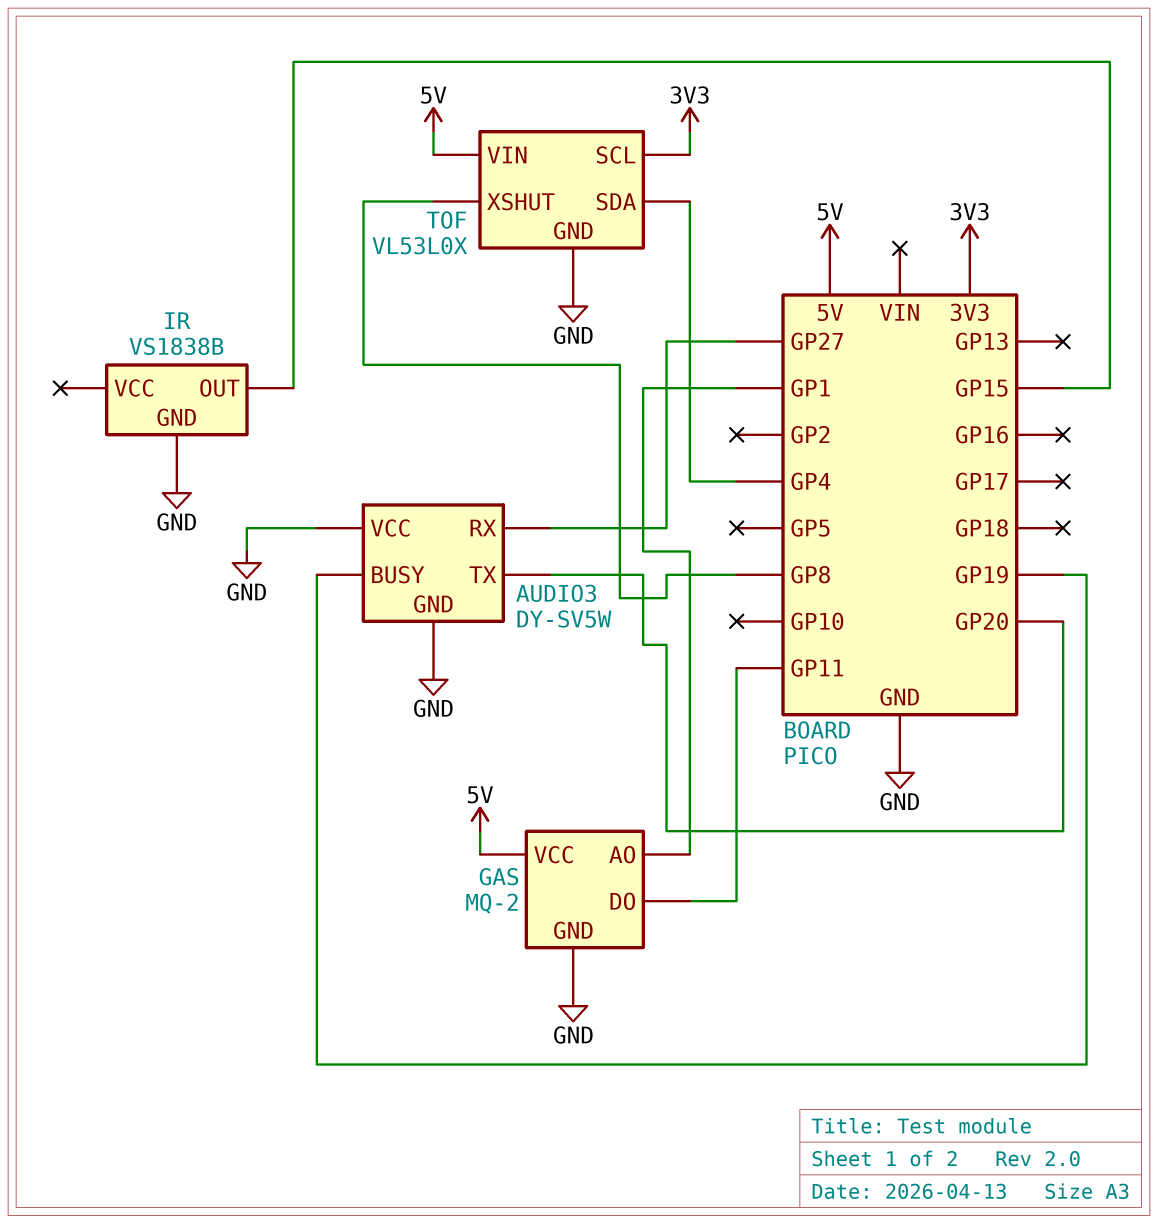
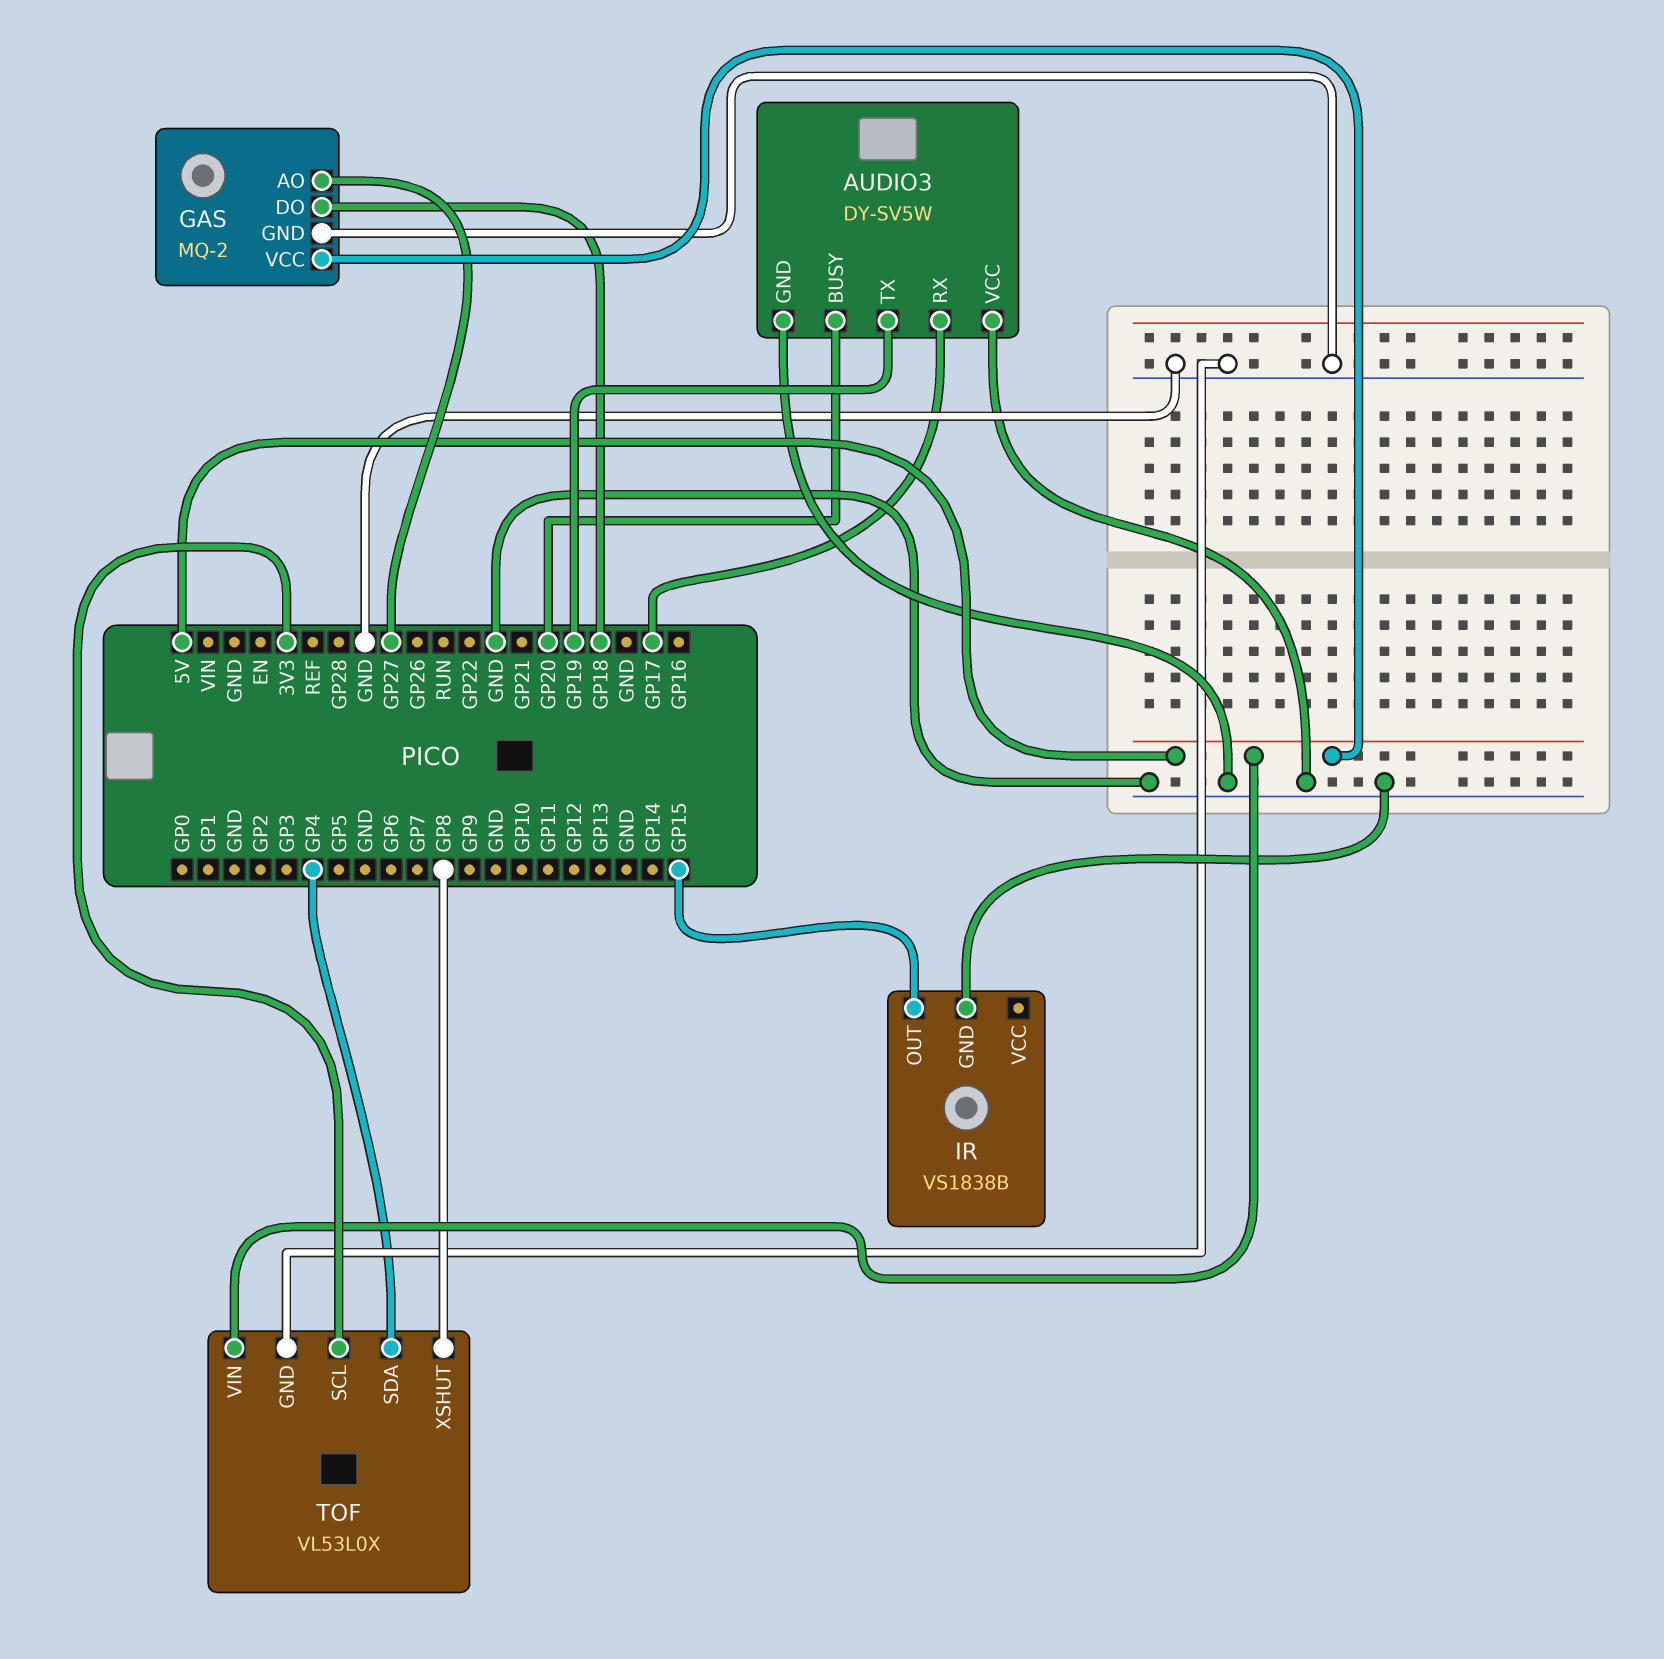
AUDIO3 pin BUSY: GP19 -> GP20
AUDIO3 pin RX: GP27 -> GP17
AUDIO3 pin TX: GP20 -> GP19
GAS pin AO: GP1 -> GP27
GAS pin DO: GP11 -> GP18

